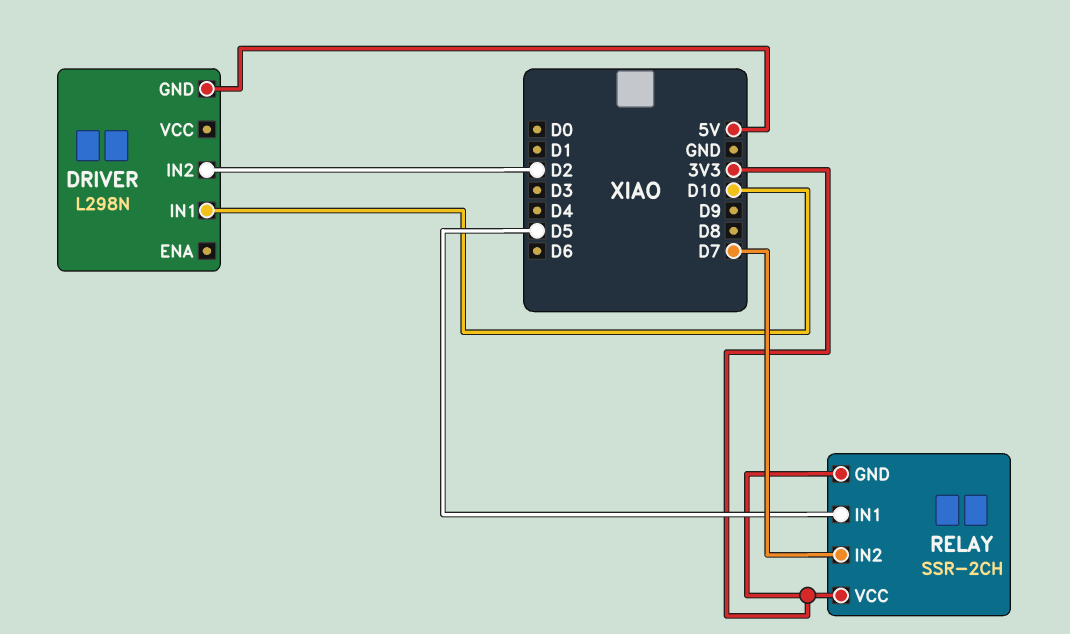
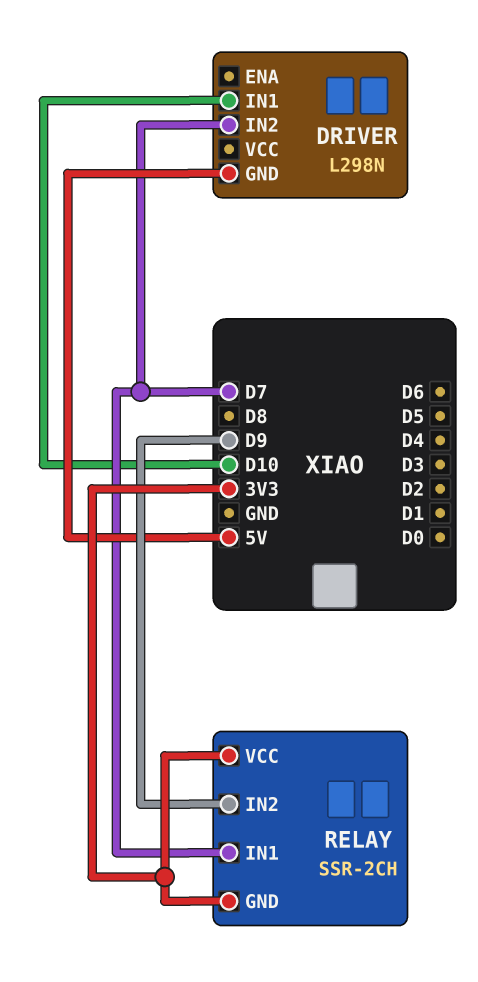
DRIVER pin IN2: D2 -> D7
RELAY pin IN1: D5 -> D7
RELAY pin IN2: D7 -> D9

